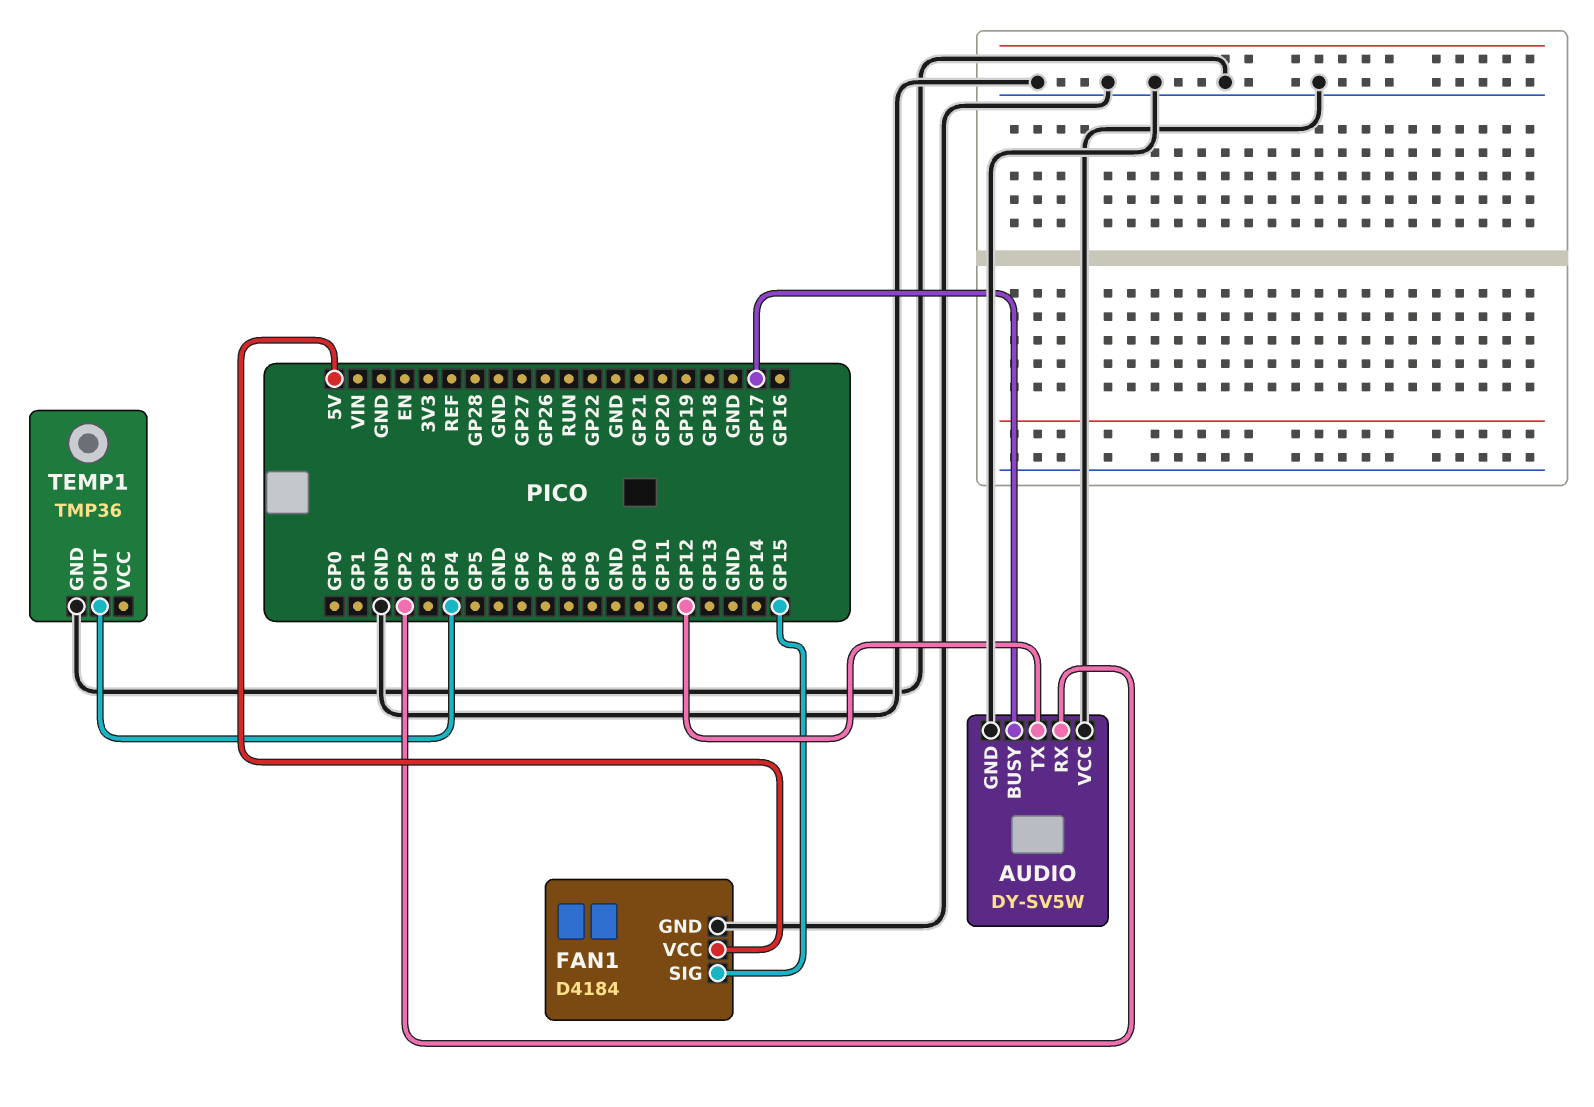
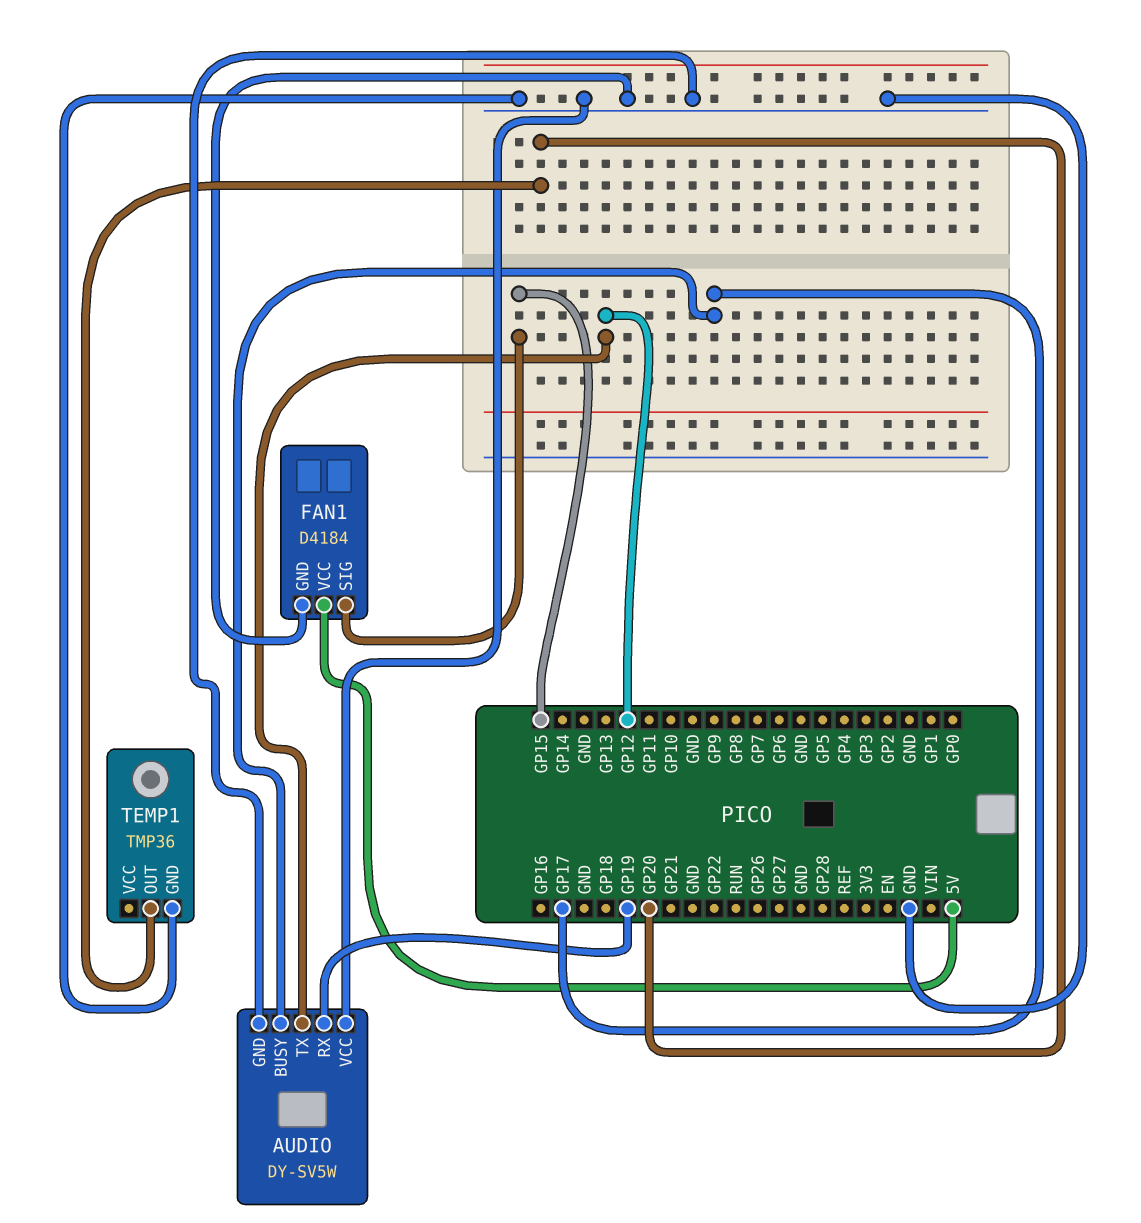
AUDIO pin RX: GP2 -> GP19
TEMP1 pin OUT: GP4 -> GP20

